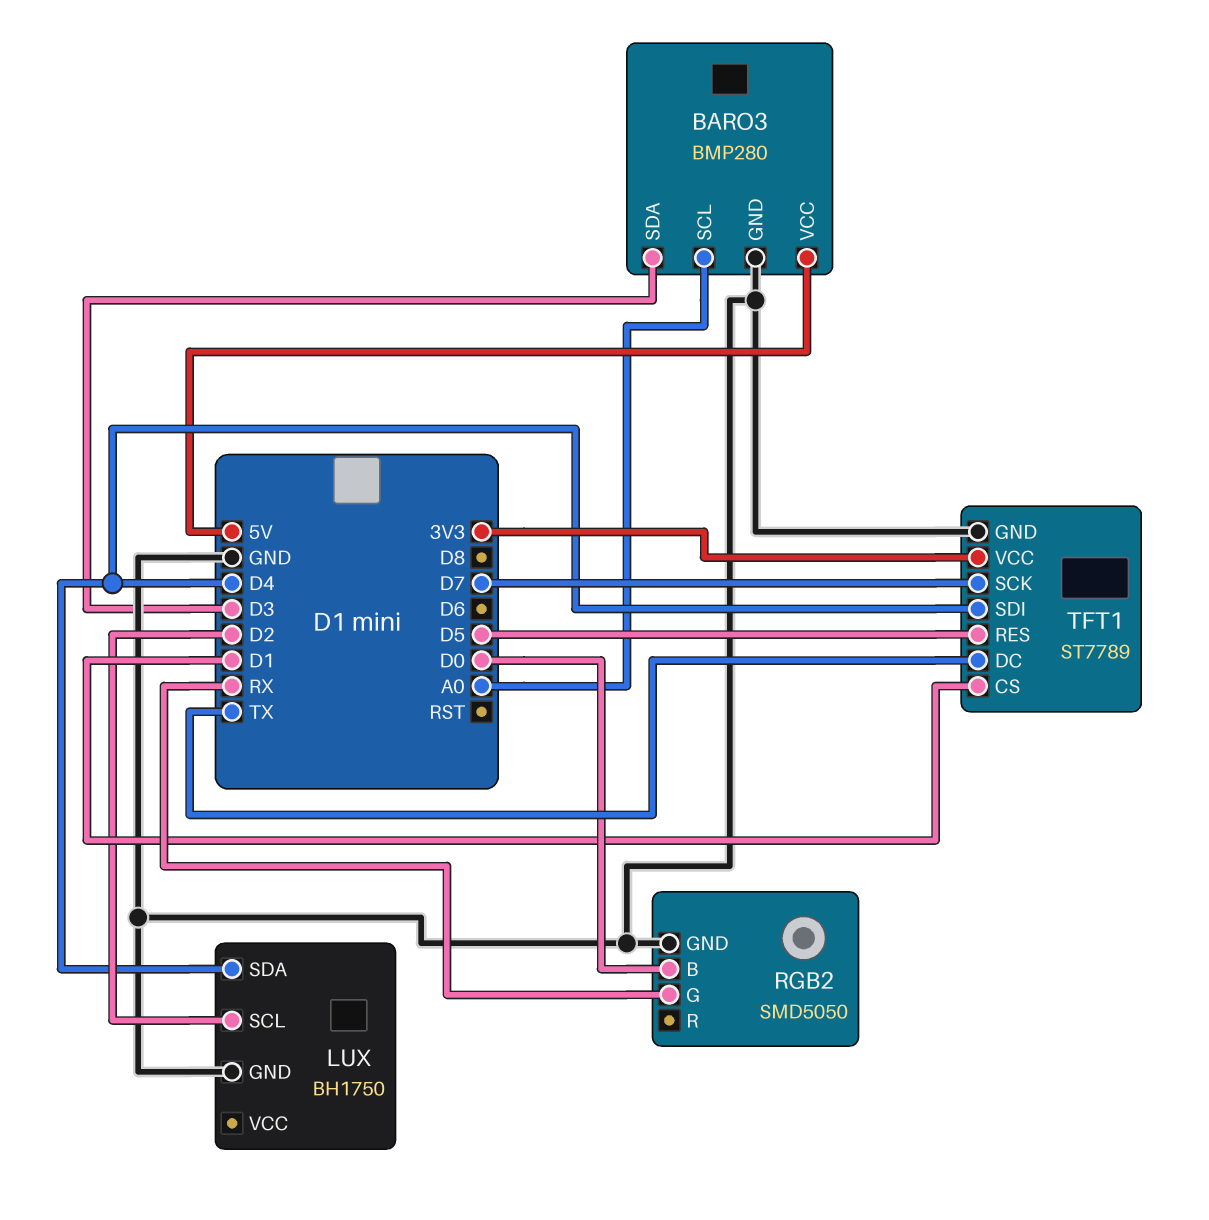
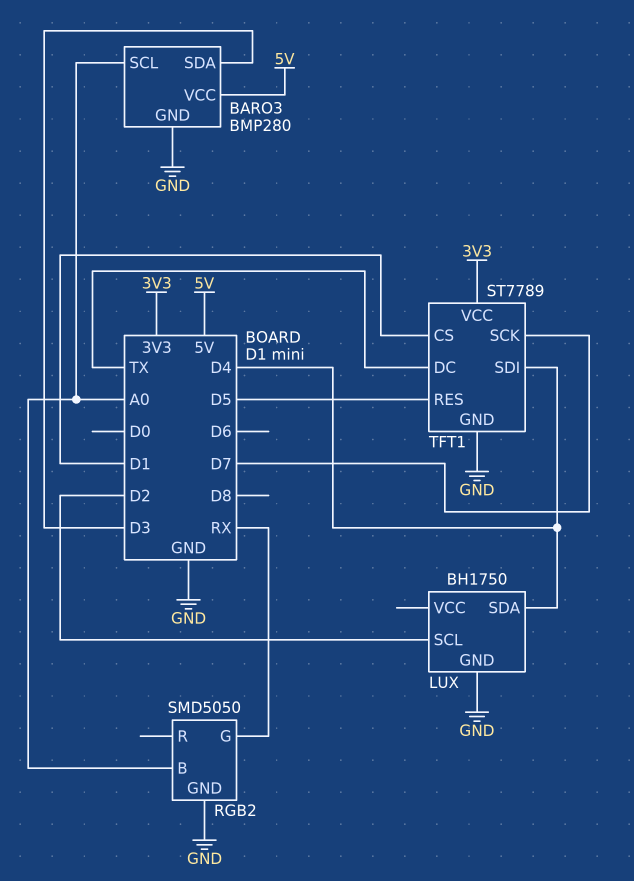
RGB2 pin B: D0 -> A0

